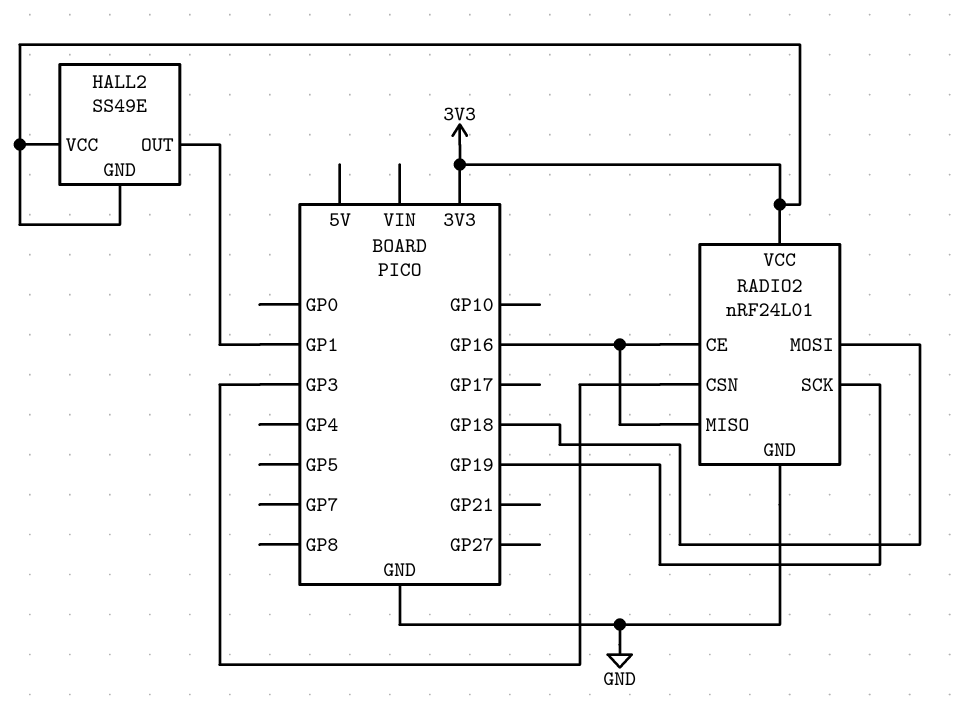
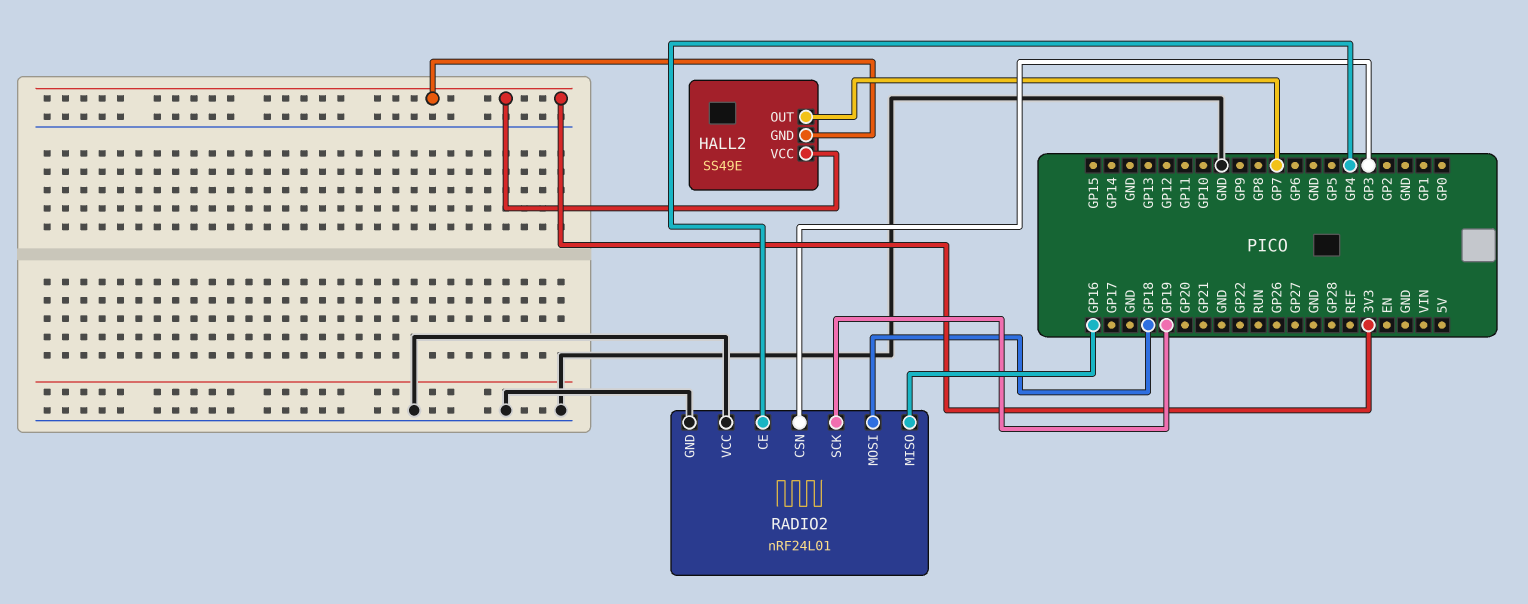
HALL2 pin OUT: GP1 -> GP7
RADIO2 pin CE: GP16 -> GP4
RADIO2 pin VCC: 3V3 -> GND

